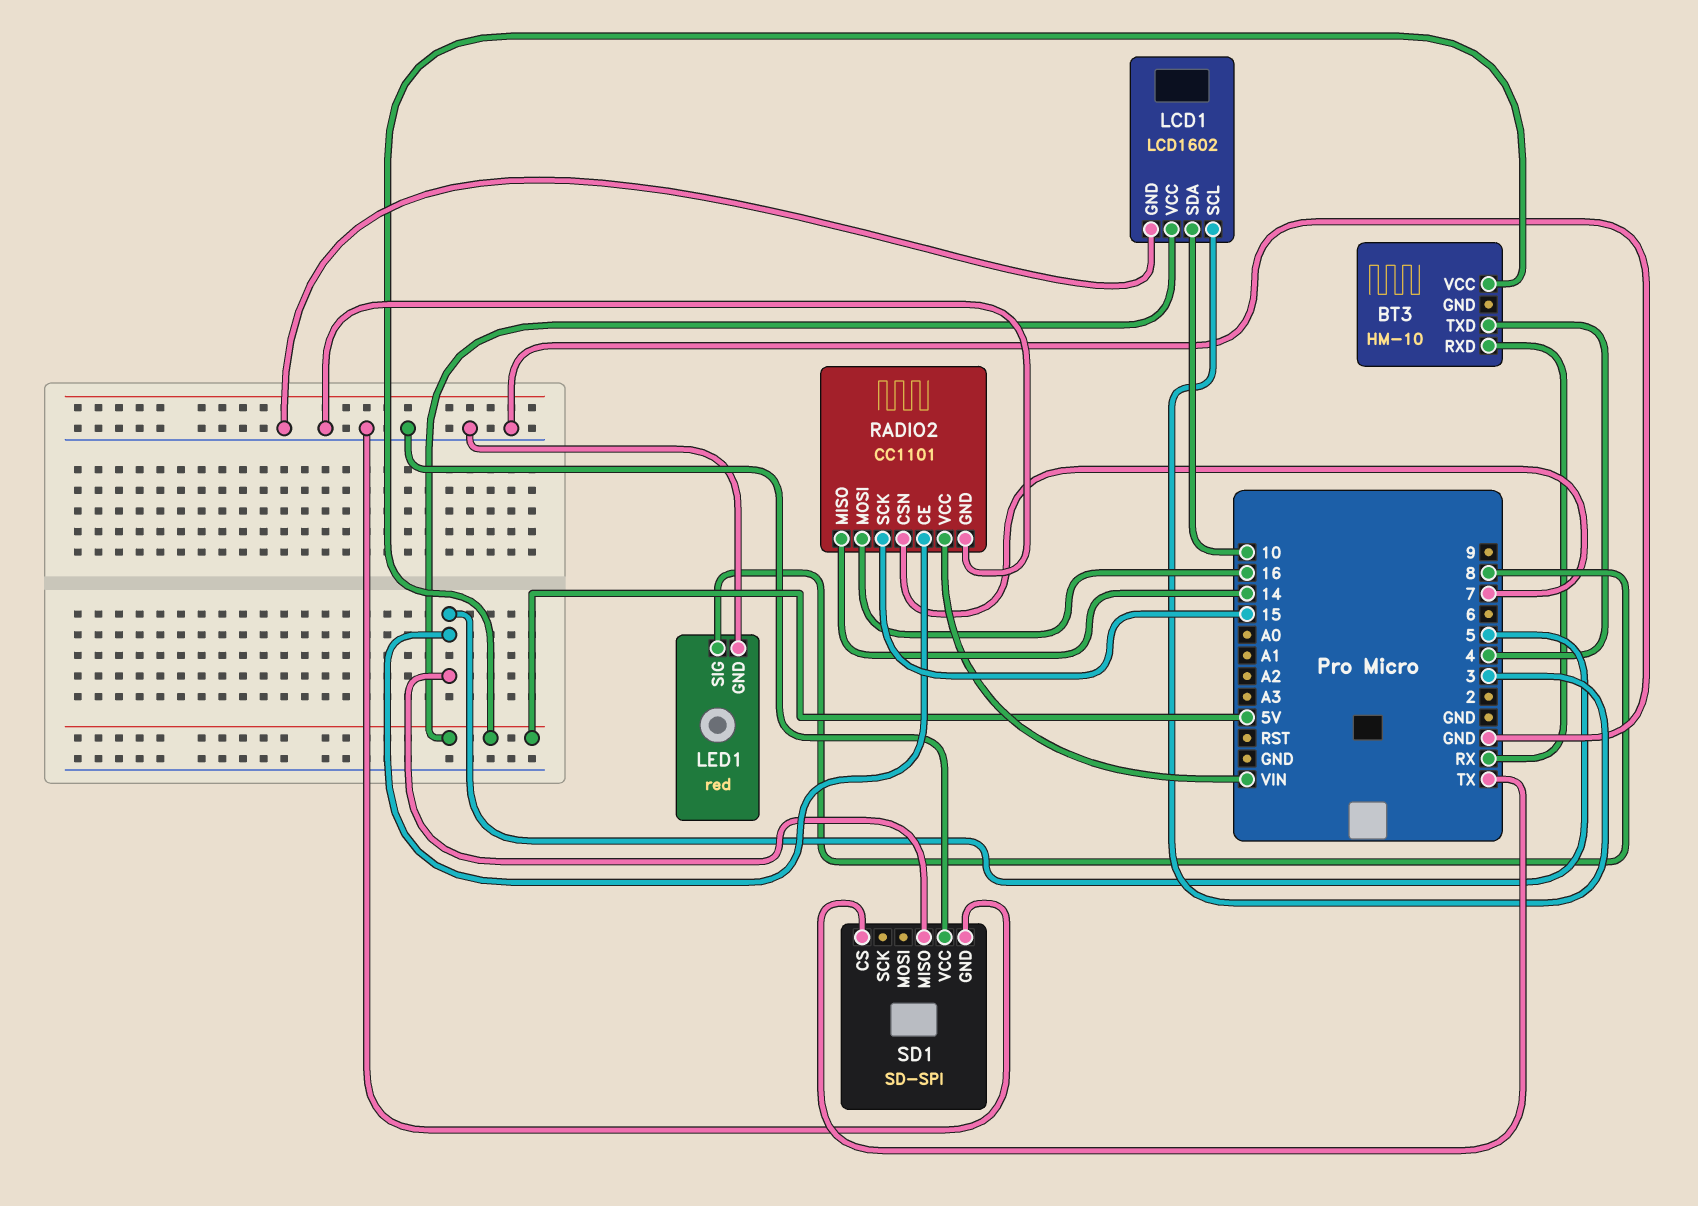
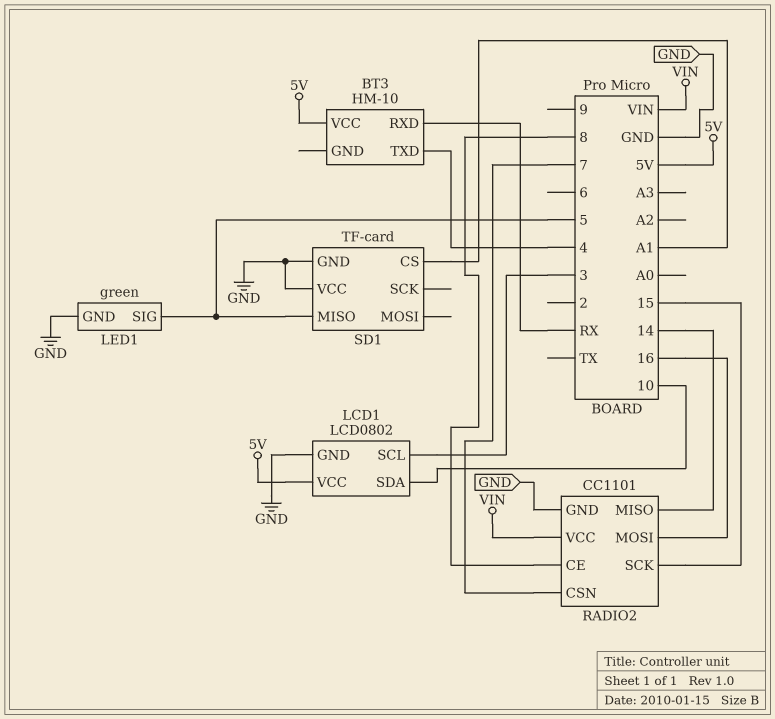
LCD1: LCD1602 -> LCD0802
LED1: red -> green
LED1 pin SIG: 8 -> 5
RADIO2 pin CE: 5 -> 8
SD1: SD-SPI -> TF-card
SD1 pin CS: TX -> A1

